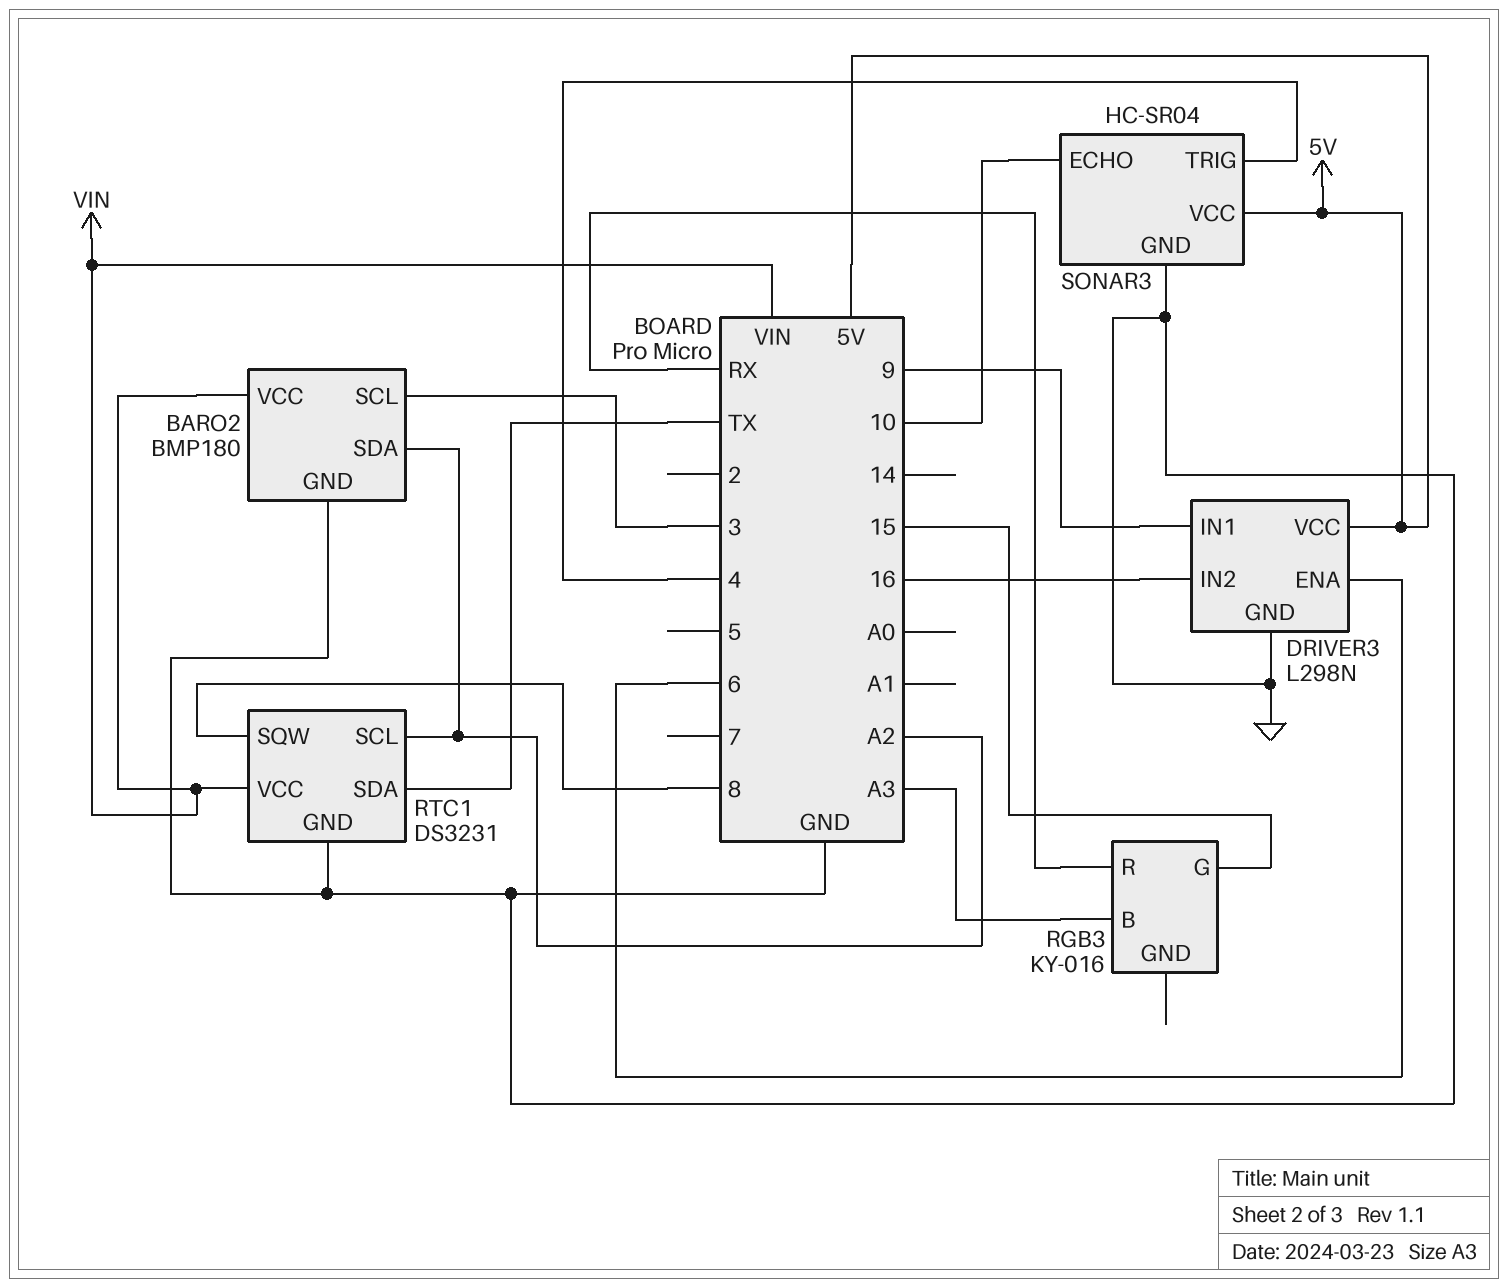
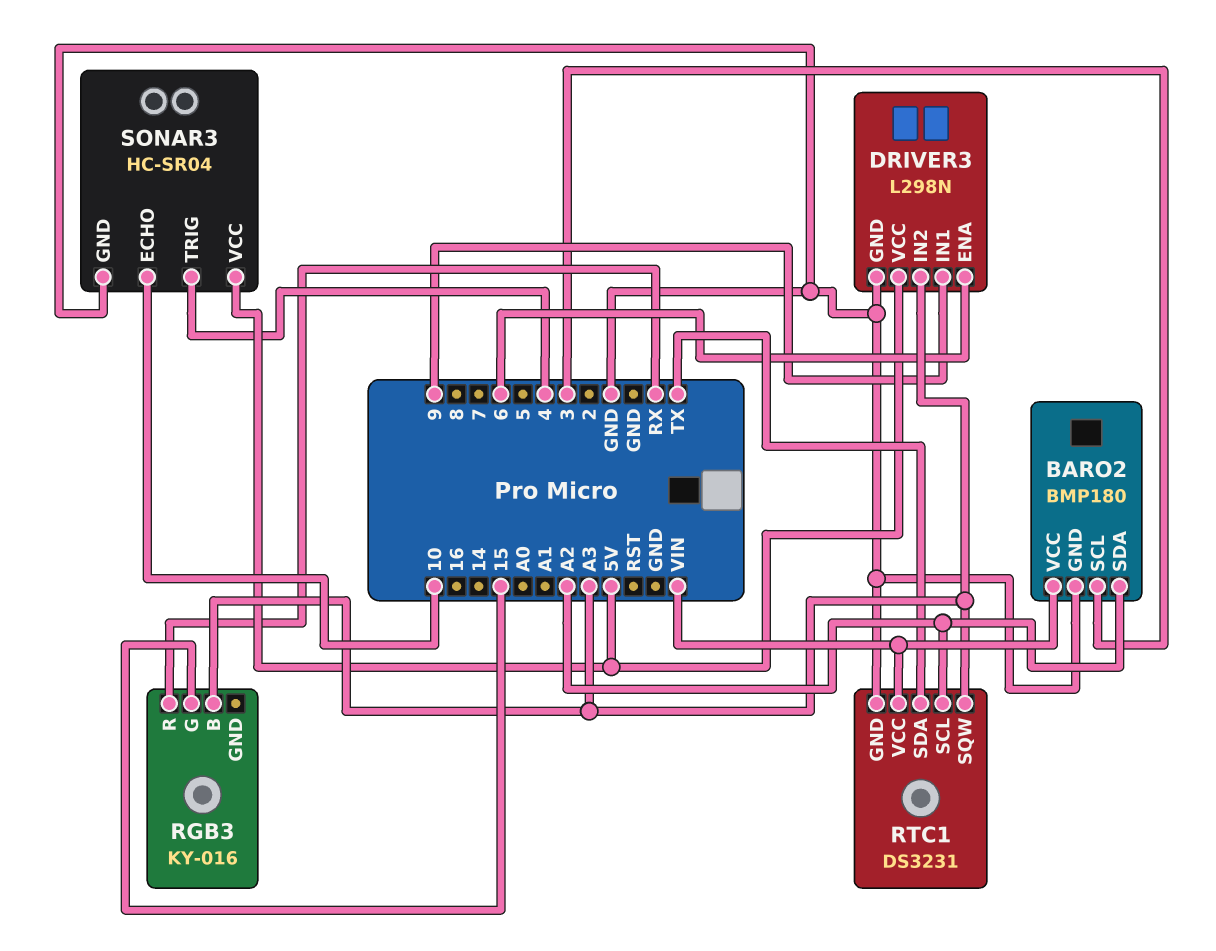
DRIVER3 pin IN2: 16 -> A3
RTC1 pin SQW: 8 -> A3

